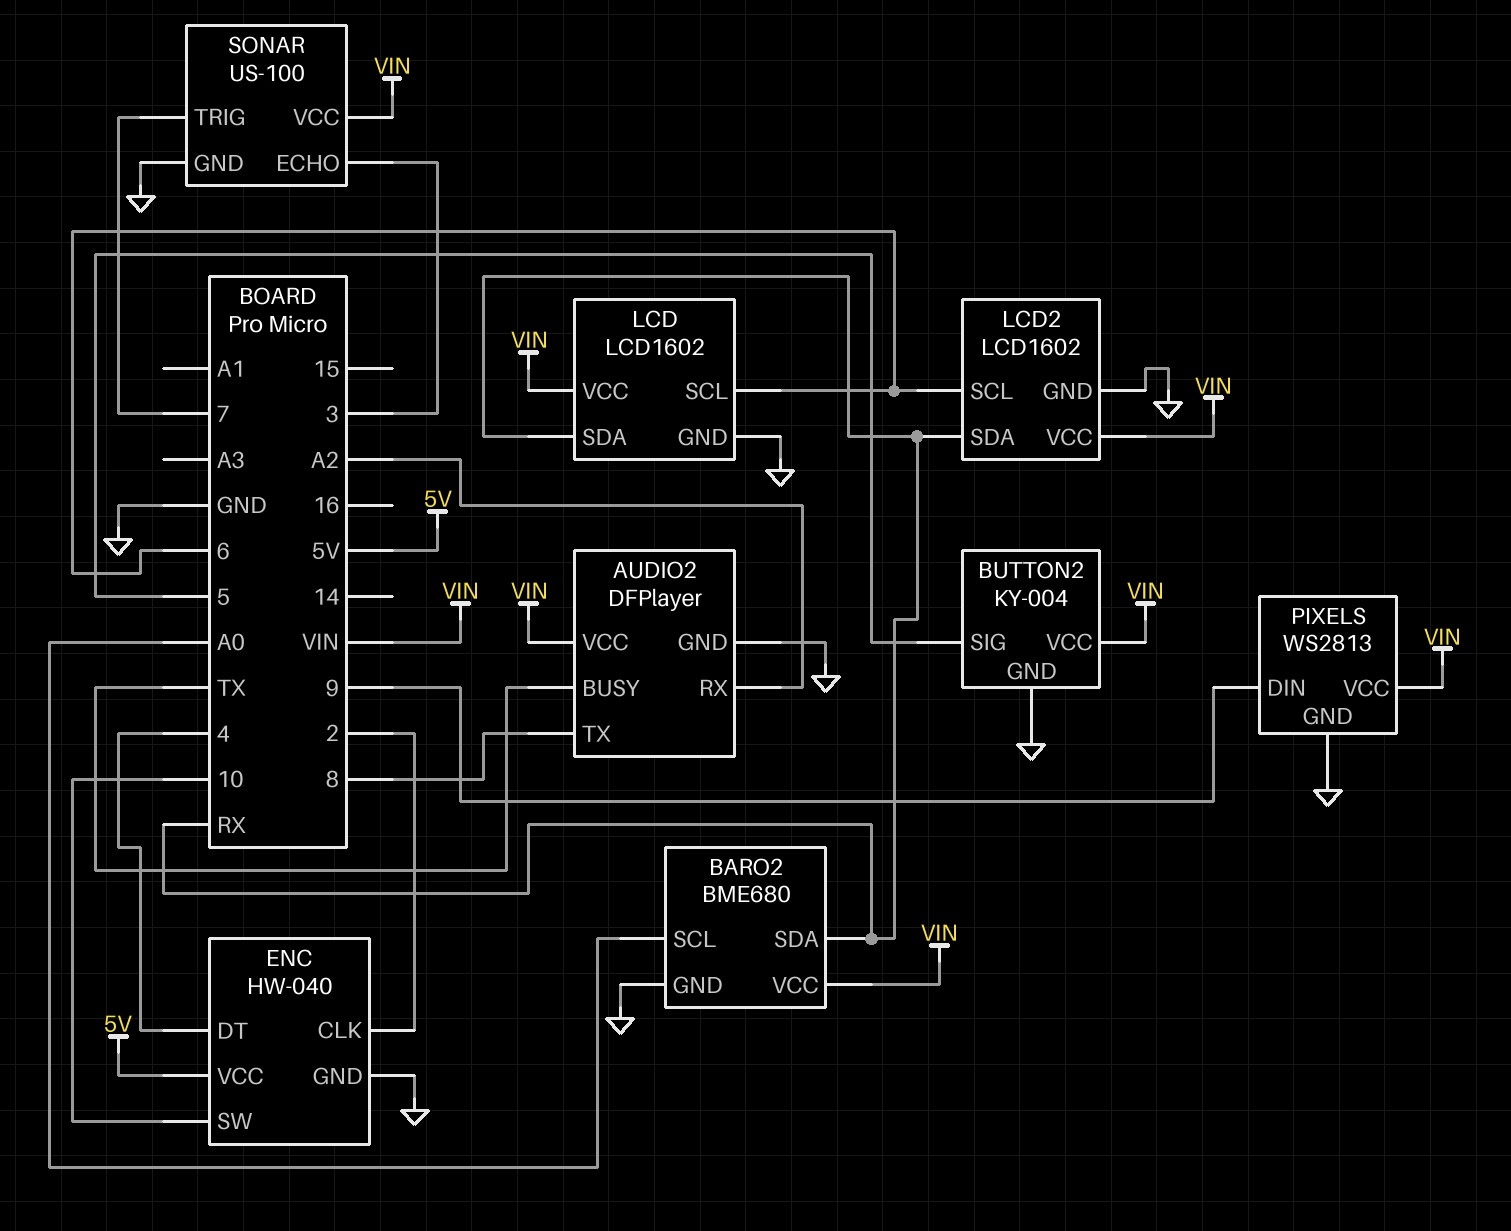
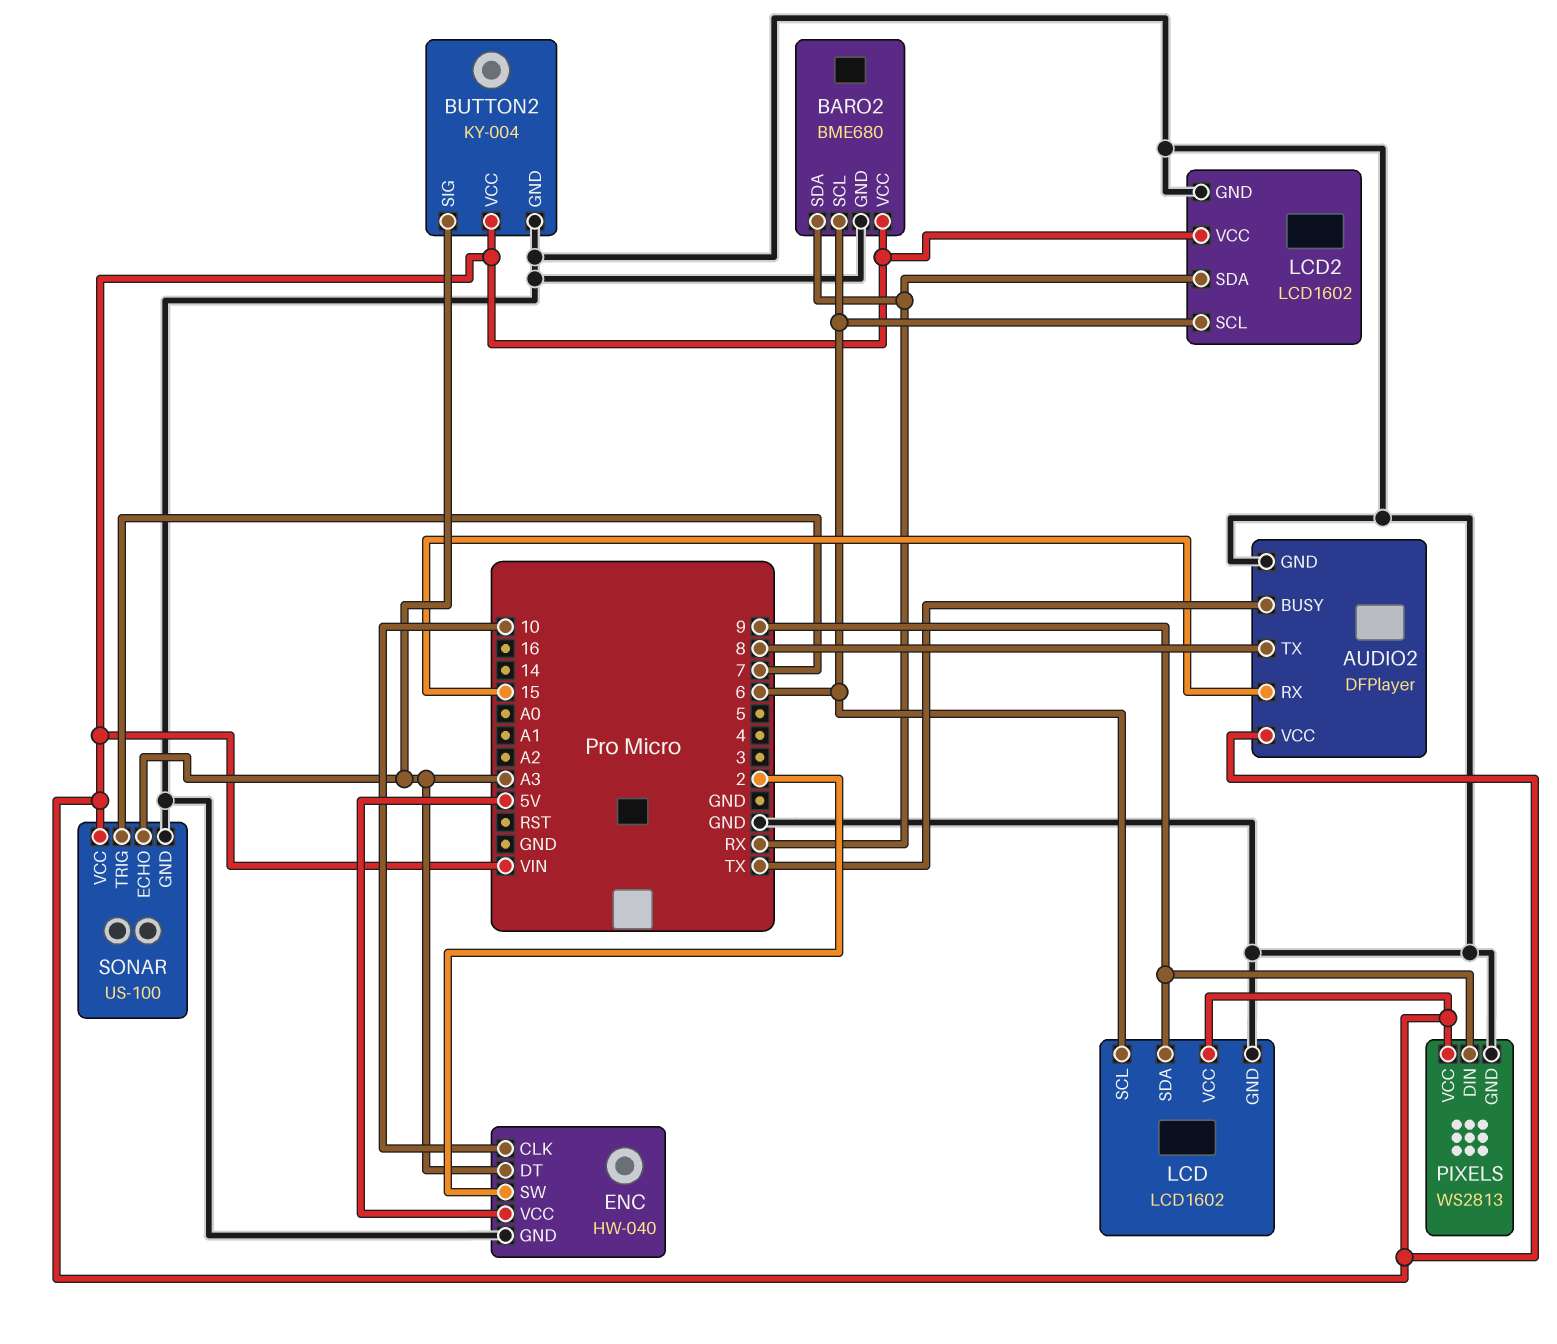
AUDIO2 pin RX: A2 -> 15
BARO2 pin SCL: A0 -> 6
BUTTON2 pin SIG: 5 -> A3
ENC pin CLK: 2 -> 10
ENC pin DT: 4 -> A3
ENC pin SW: 10 -> 2
LCD pin SDA: RX -> 9
SONAR pin ECHO: 3 -> A3

